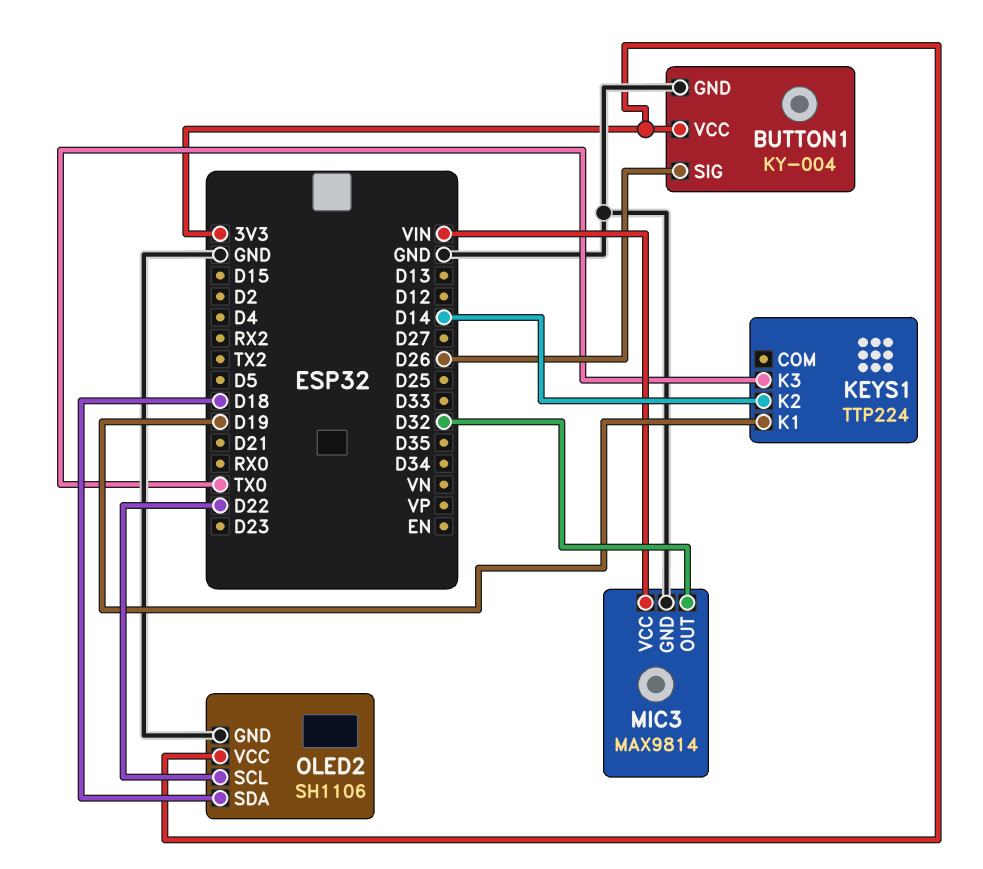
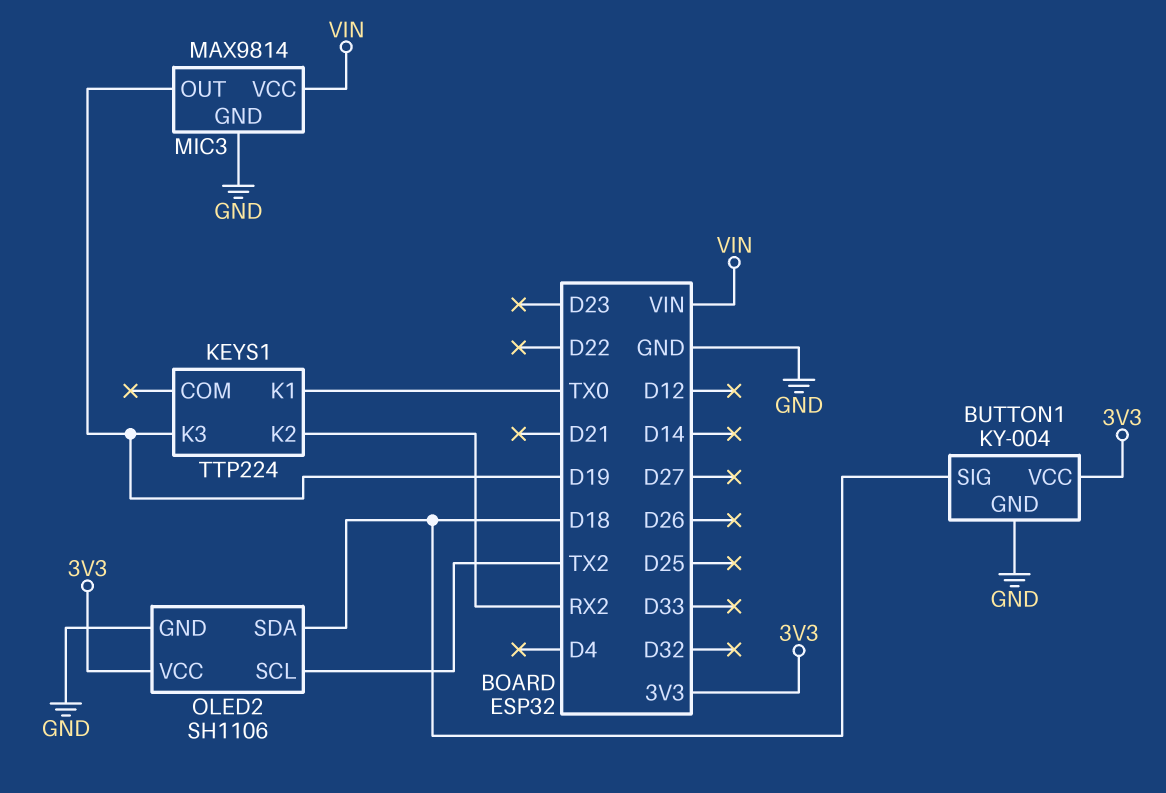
BUTTON1 pin SIG: D26 -> D18
KEYS1 pin K1: D19 -> TX0
KEYS1 pin K2: D14 -> RX2
KEYS1 pin K3: TX0 -> D19
MIC3 pin OUT: D32 -> D19
OLED2 pin SCL: D22 -> TX2

